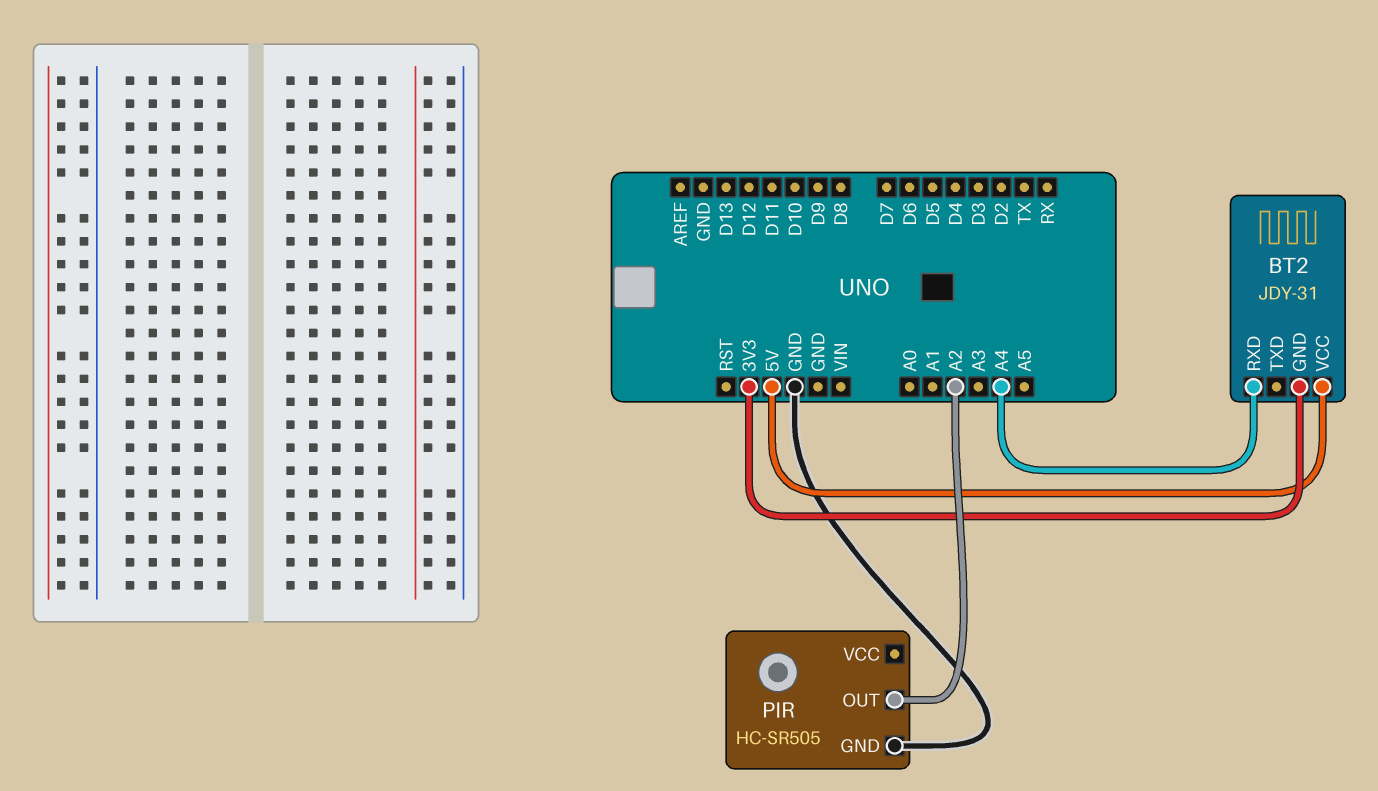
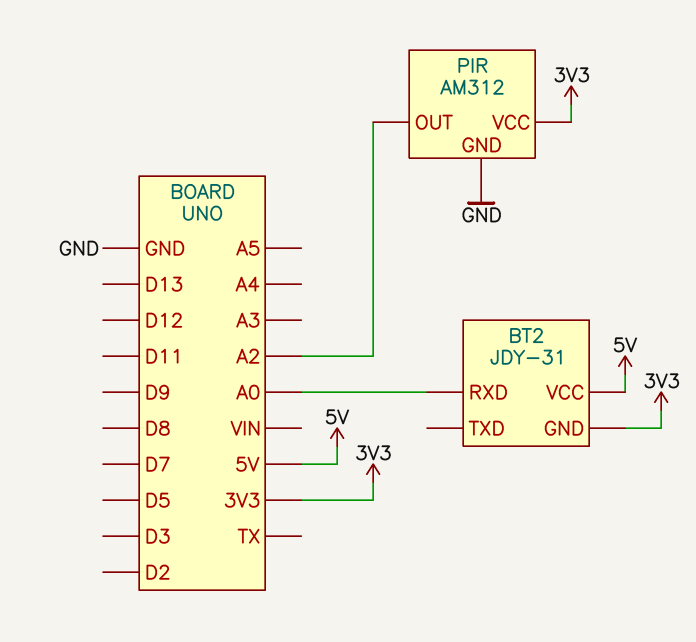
BT2 pin RXD: A4 -> A0
PIR: HC-SR505 -> AM312
PIR pin VCC: none -> 3V3

